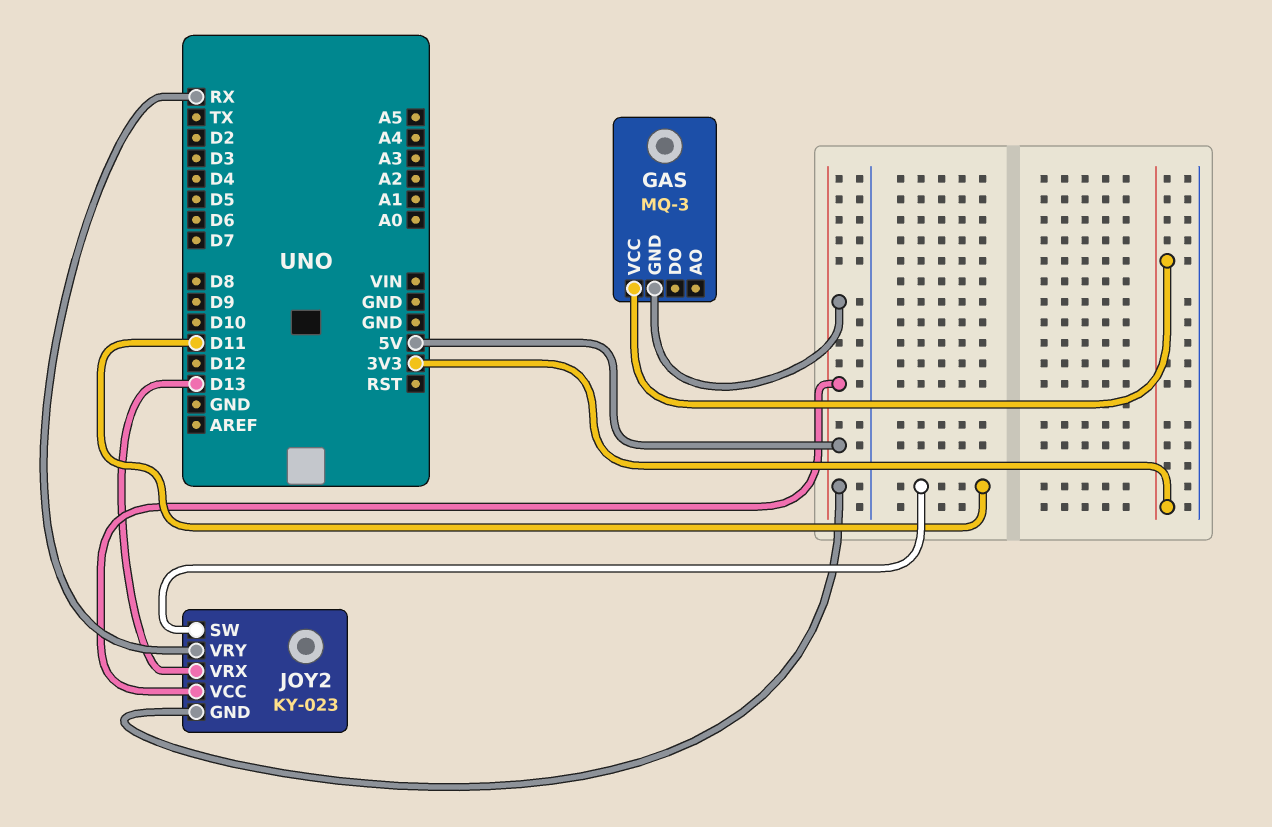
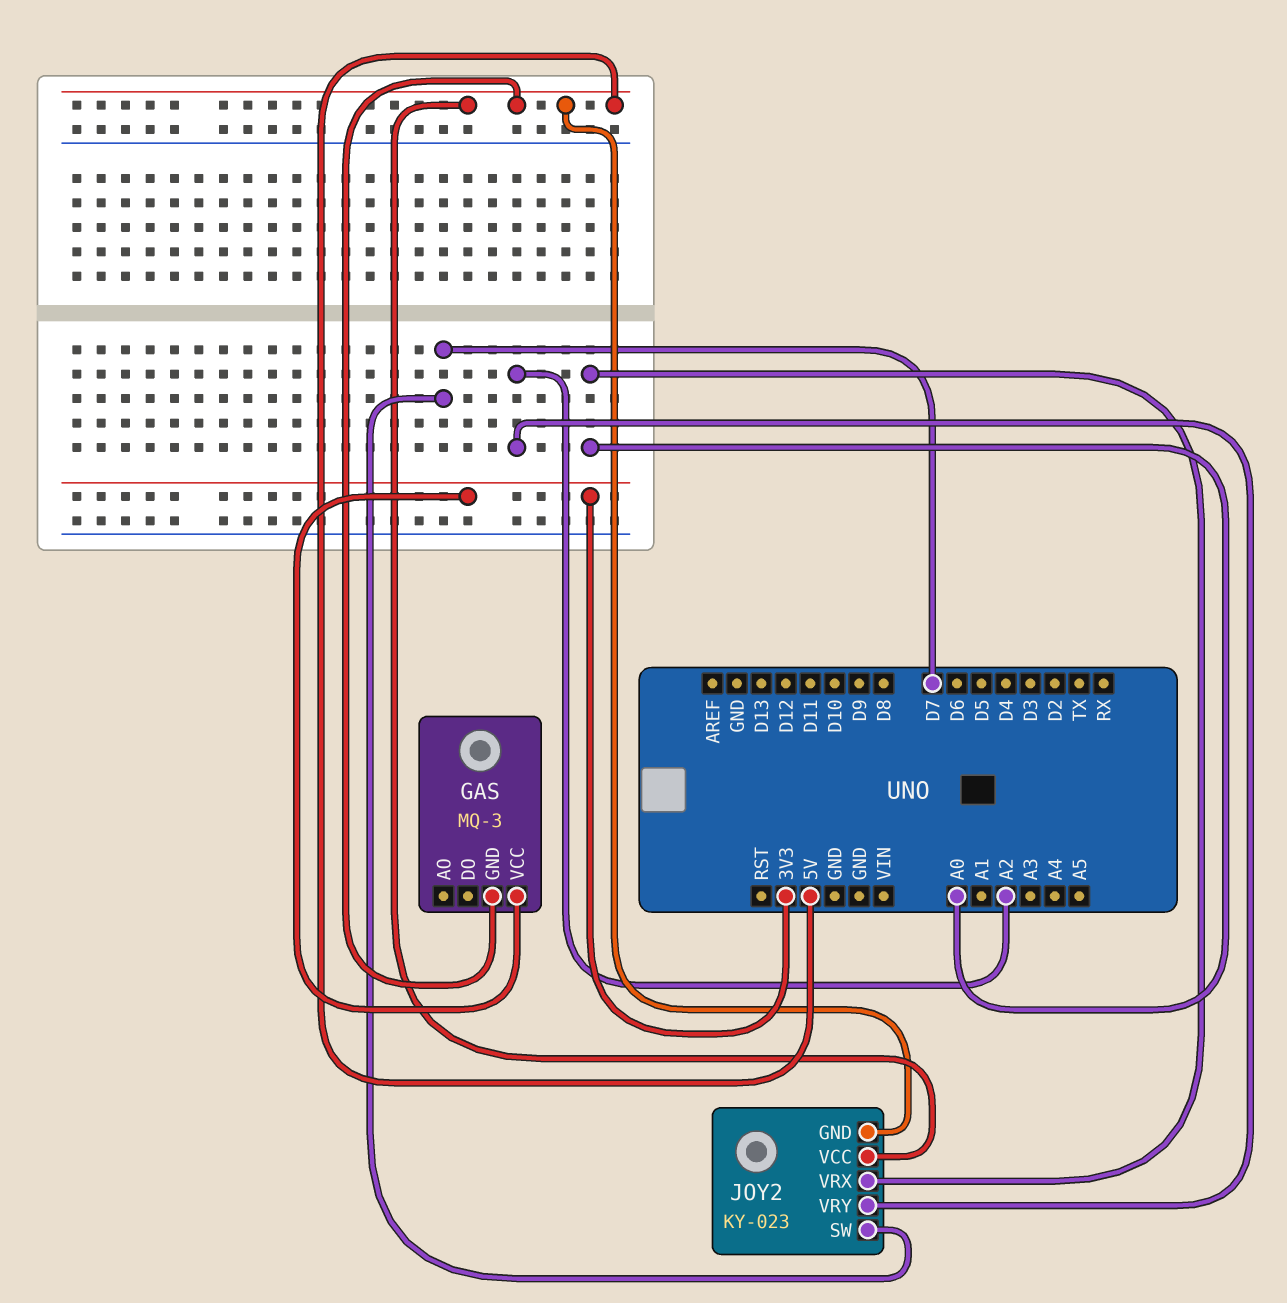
JOY2 pin SW: D11 -> D7
JOY2 pin VRX: D13 -> A0
JOY2 pin VRY: RX -> A2

